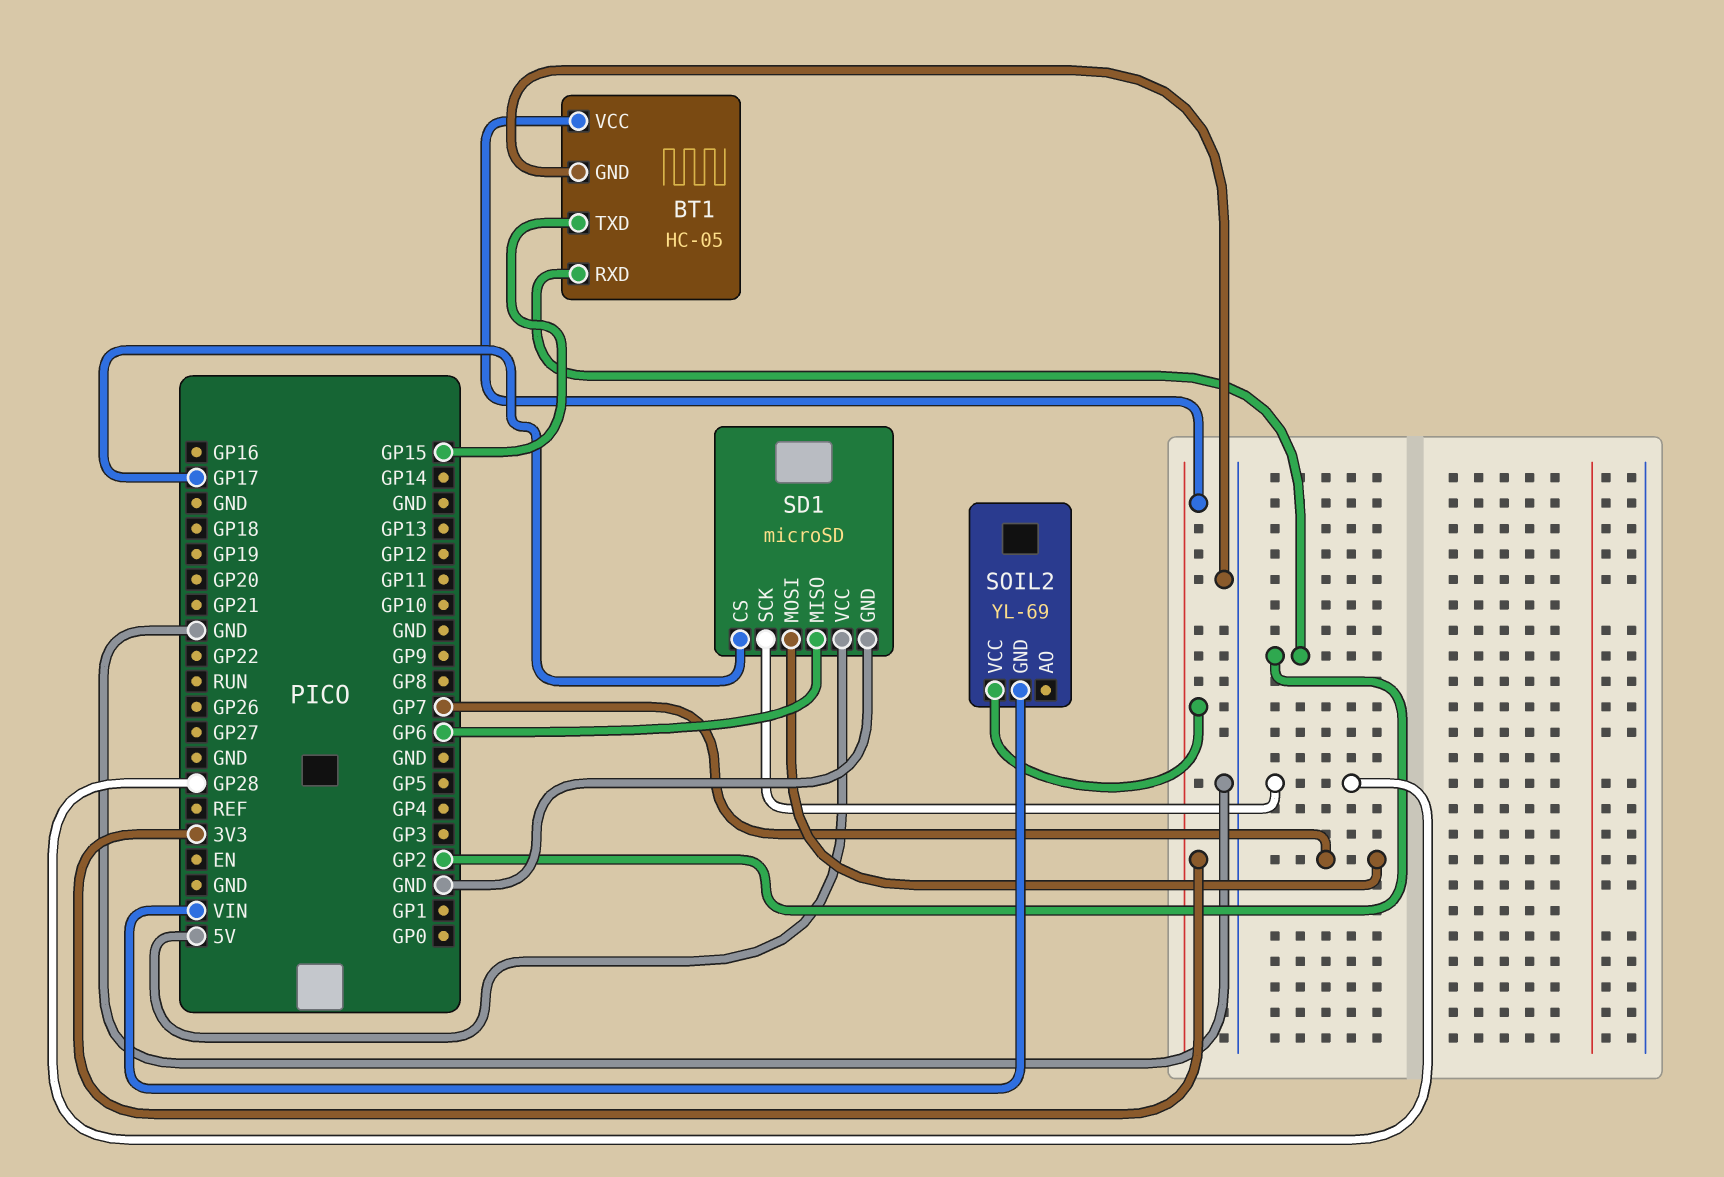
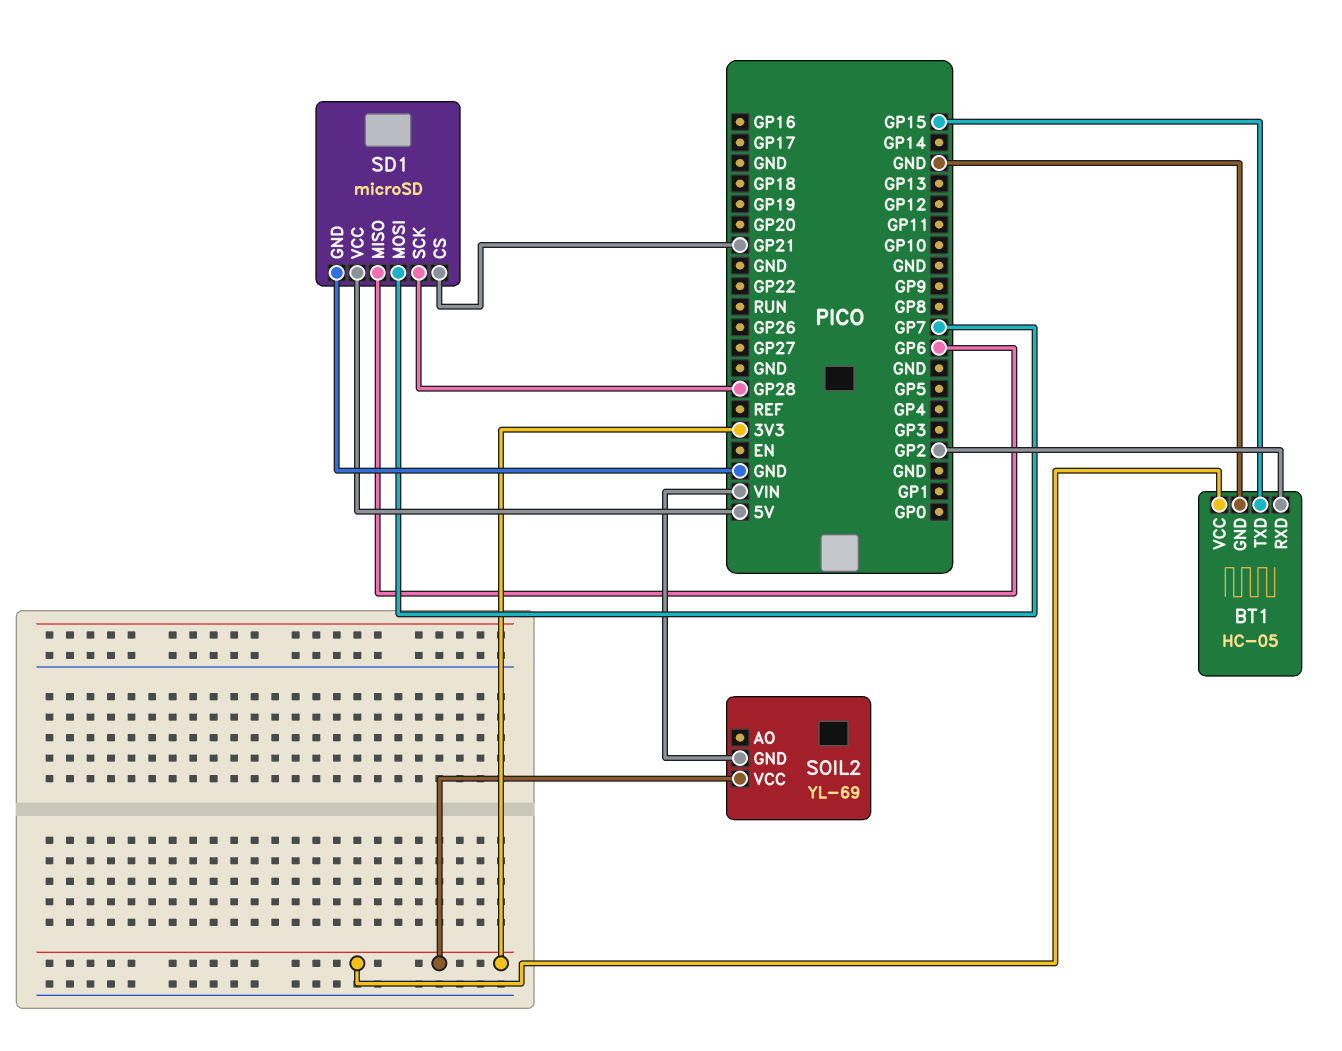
SD1 pin CS: GP17 -> GP21

